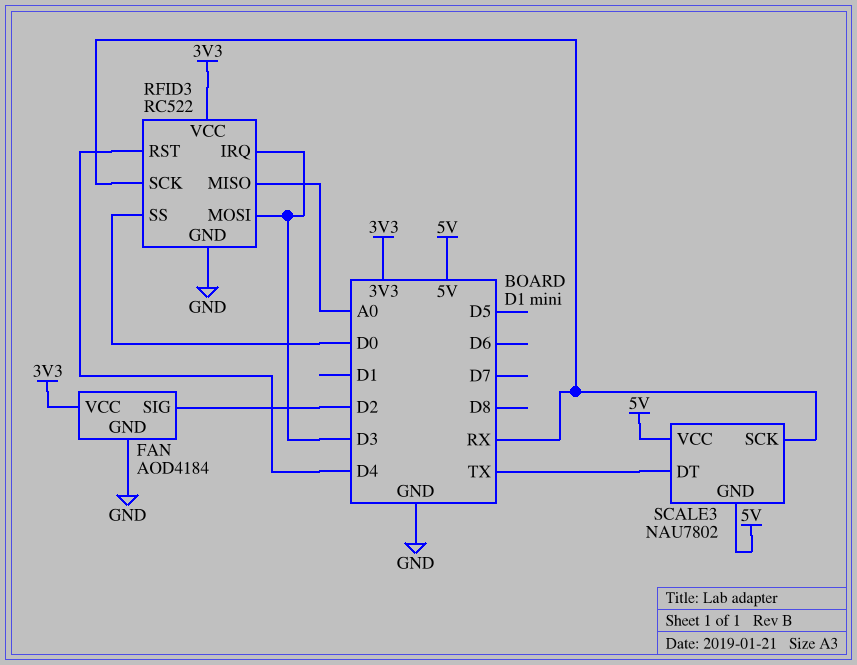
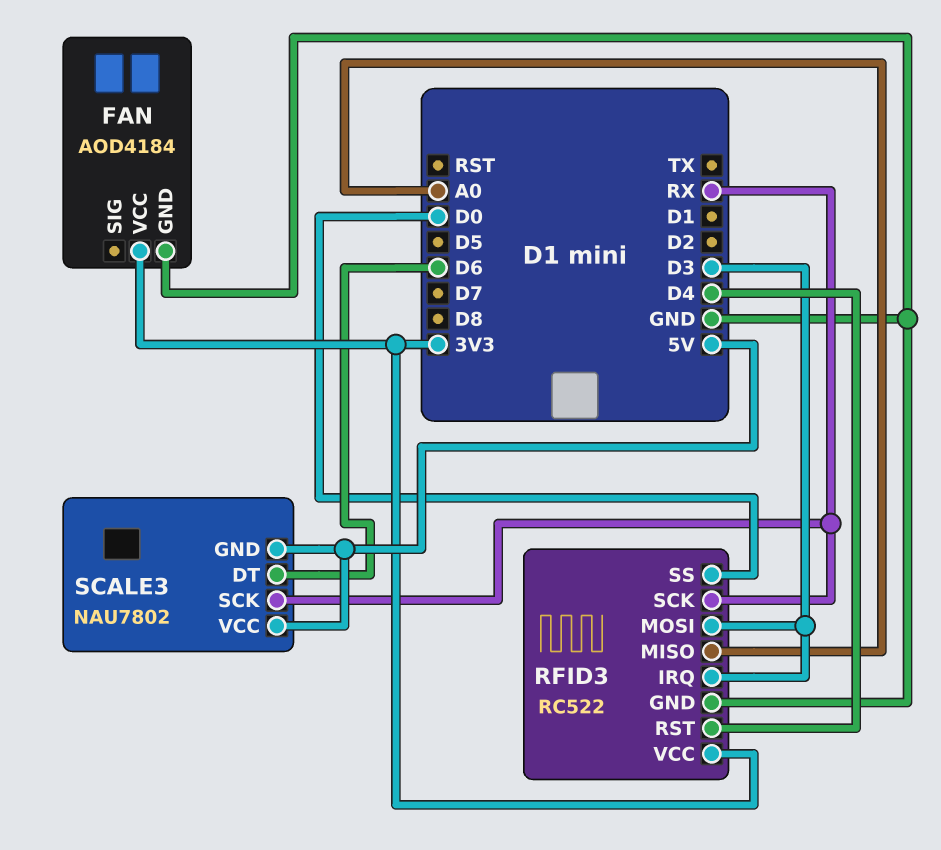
FAN pin SIG: D2 -> none
SCALE3 pin DT: TX -> D6

